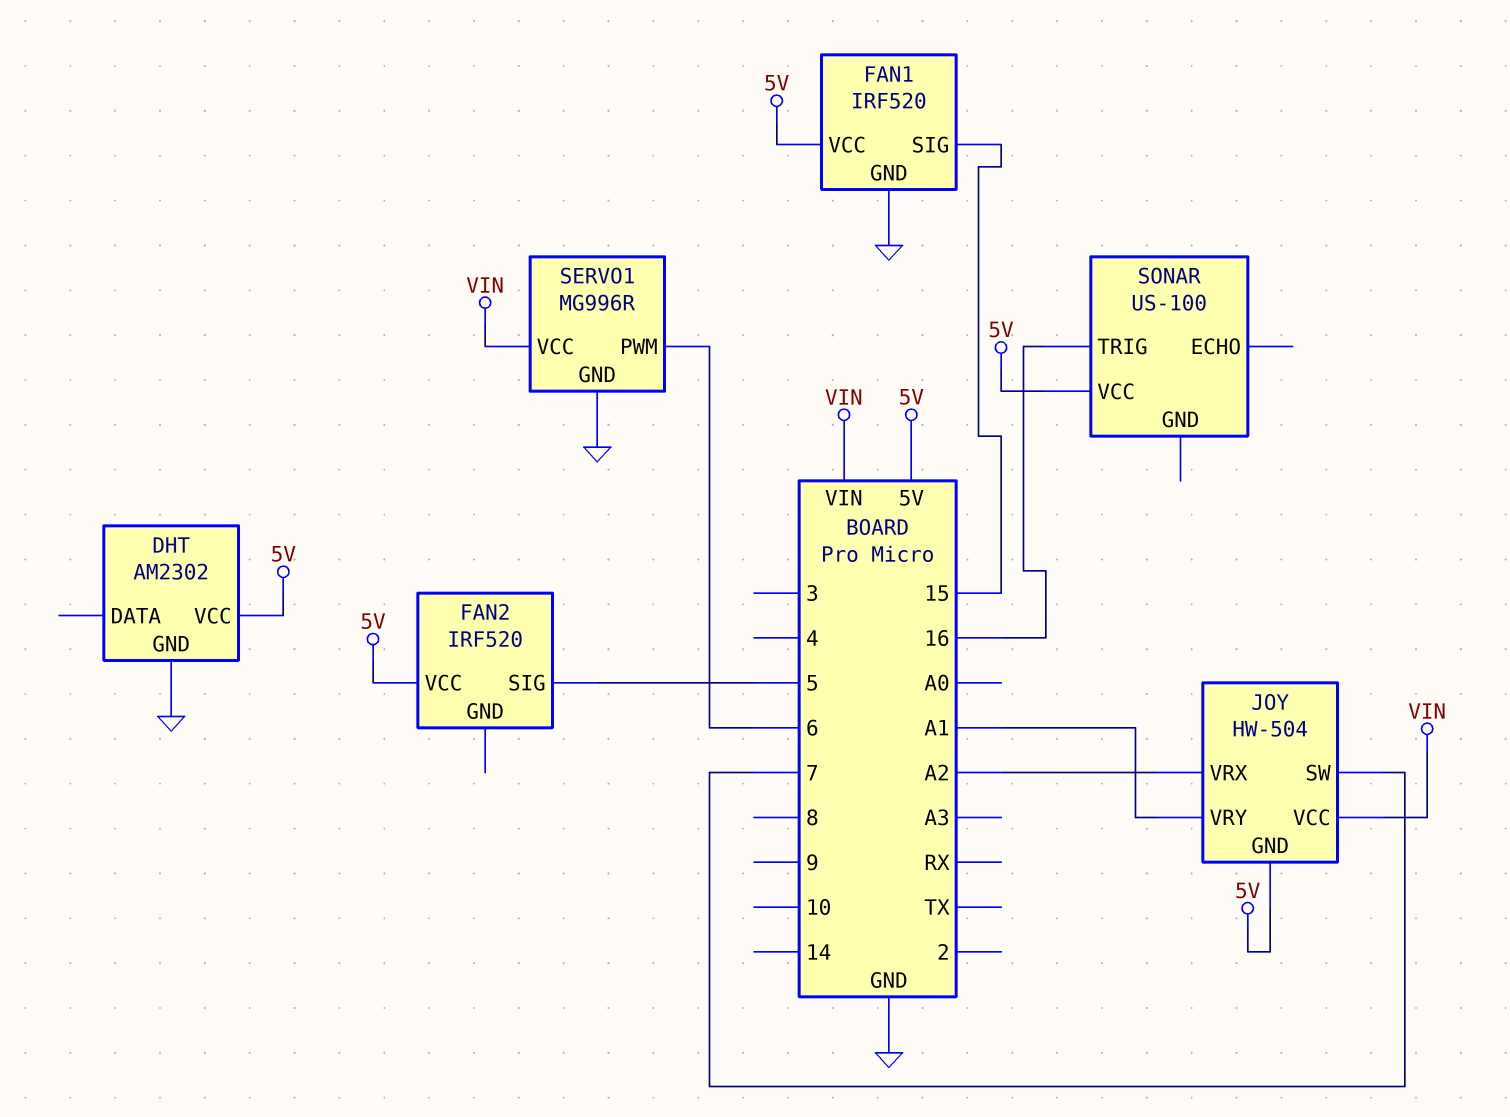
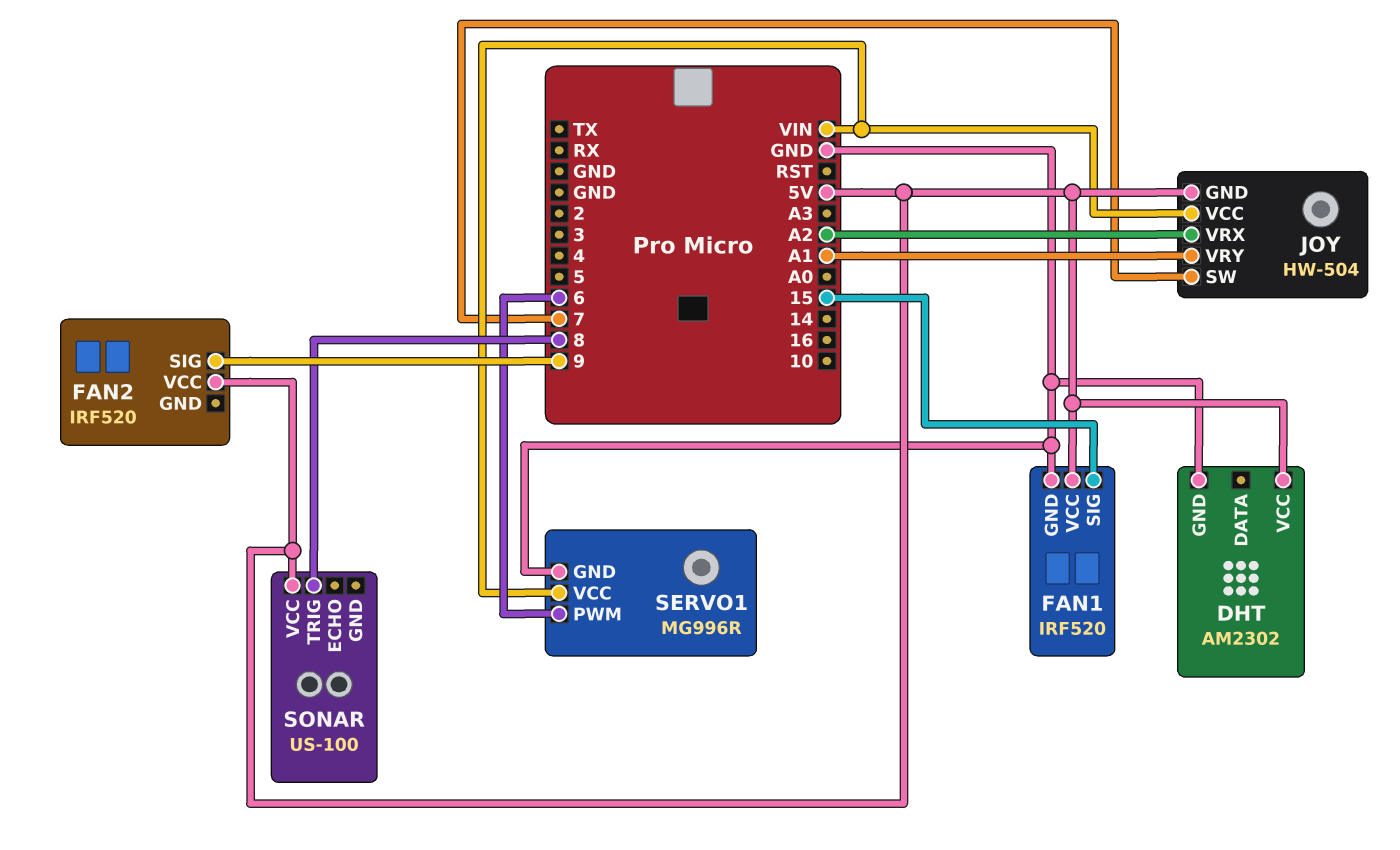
FAN2 pin SIG: 5 -> 9
SONAR pin TRIG: 16 -> 8

